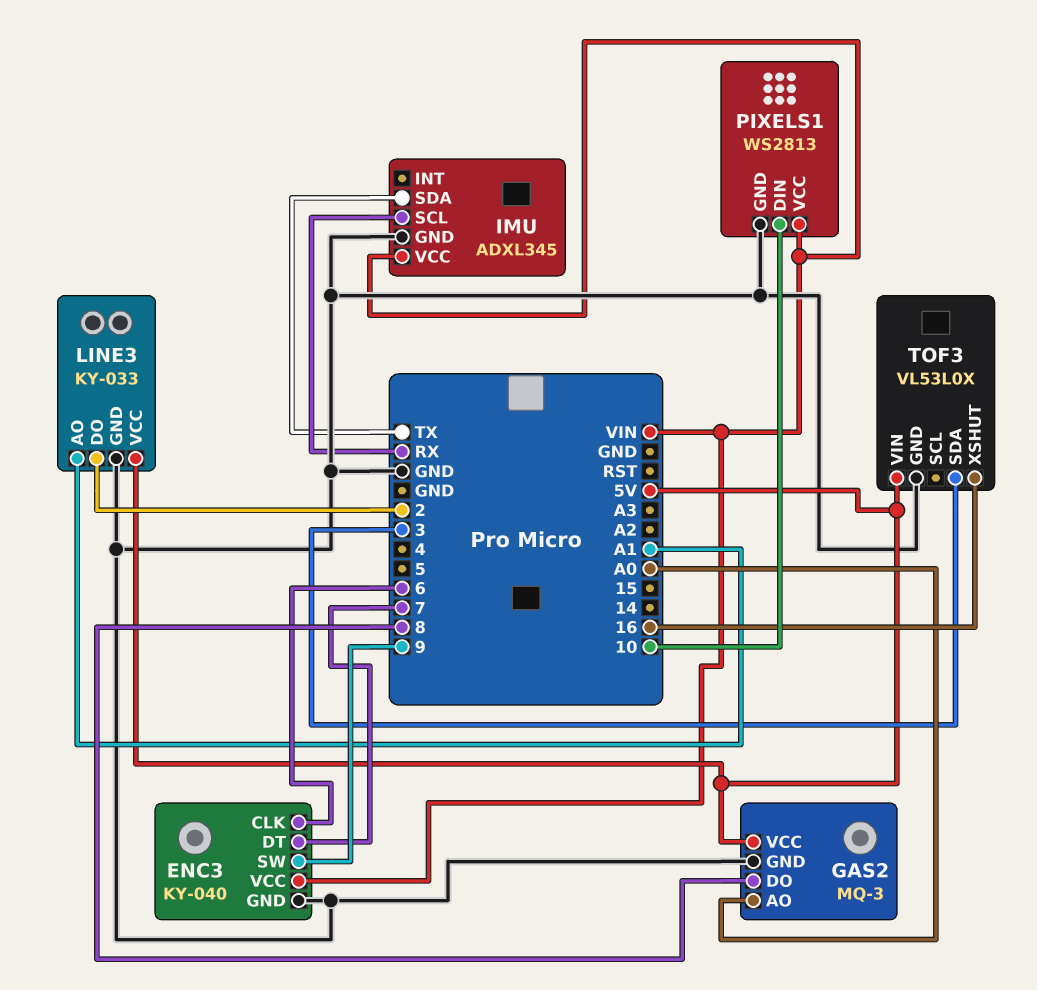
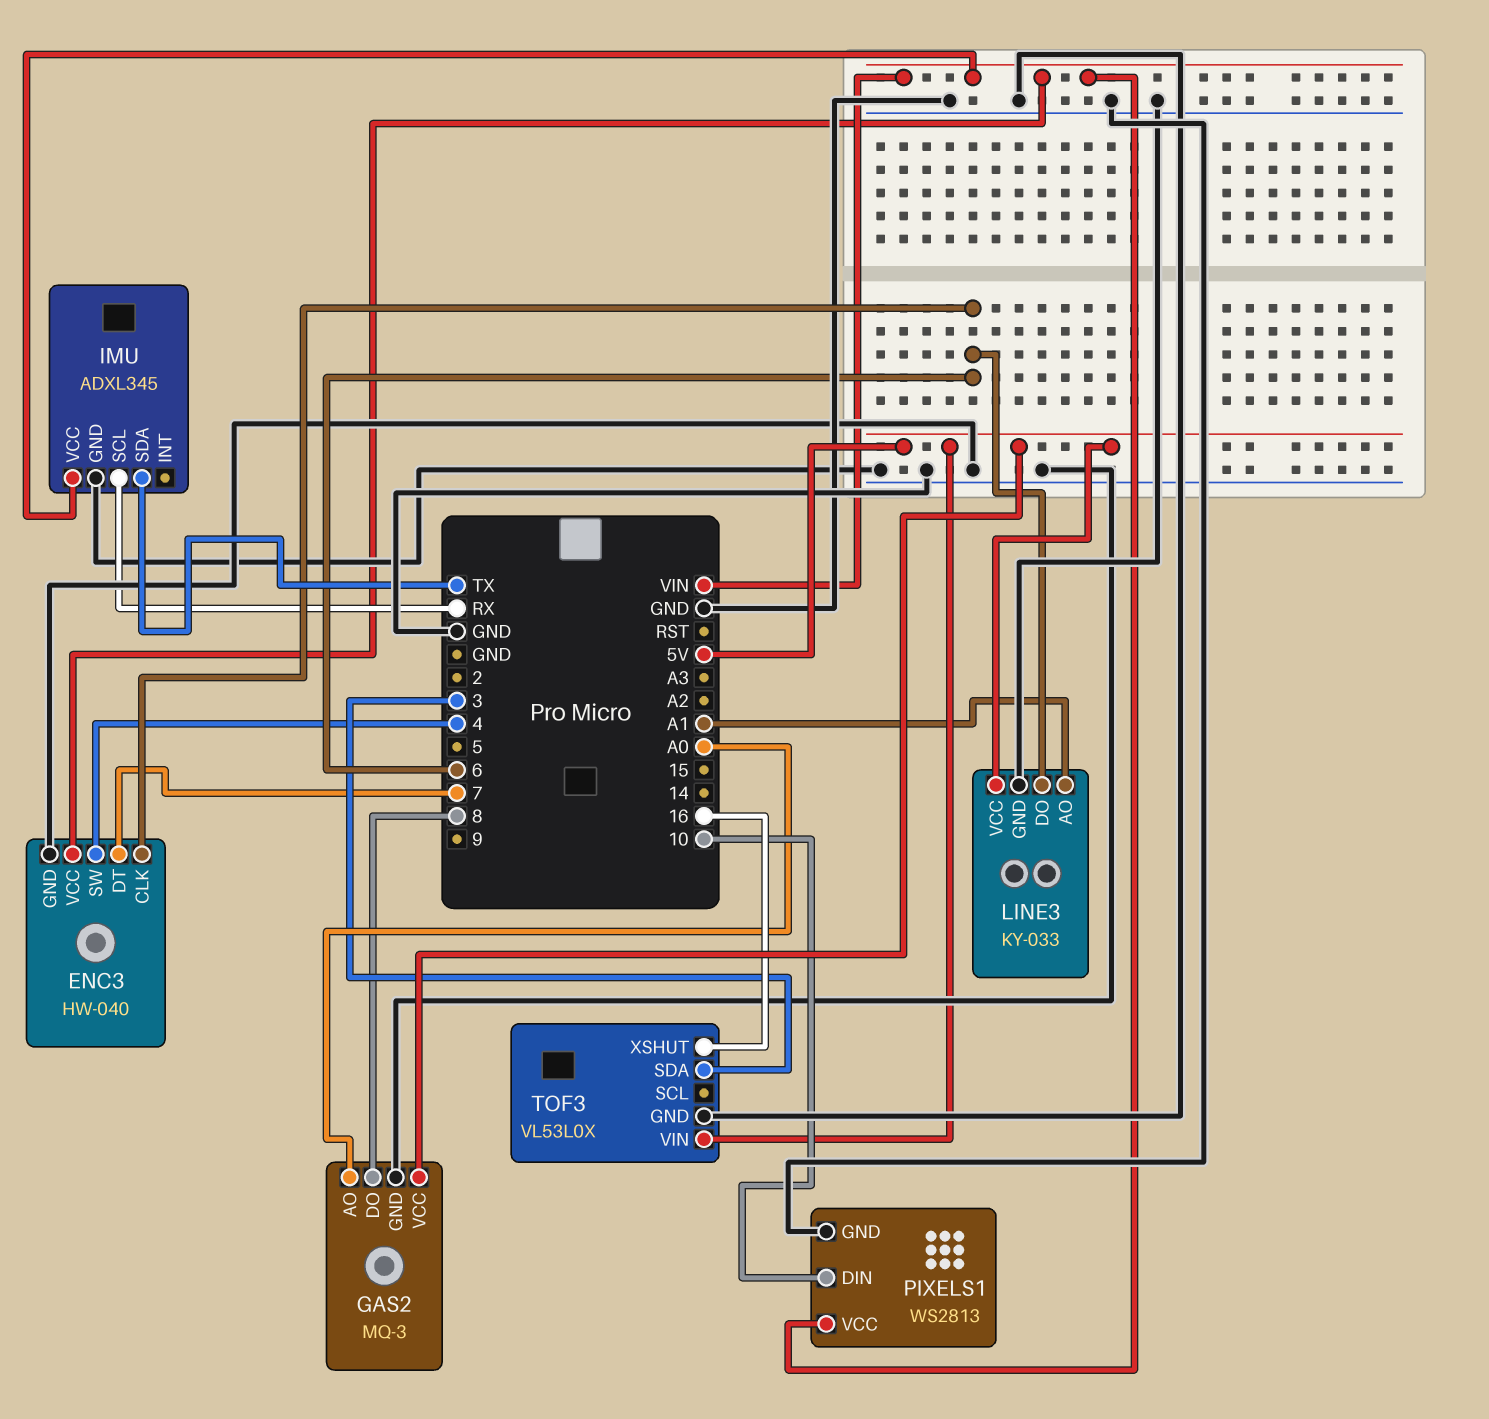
ENC3: KY-040 -> HW-040
ENC3 pin SW: 9 -> 4
LINE3 pin DO: 2 -> 6

